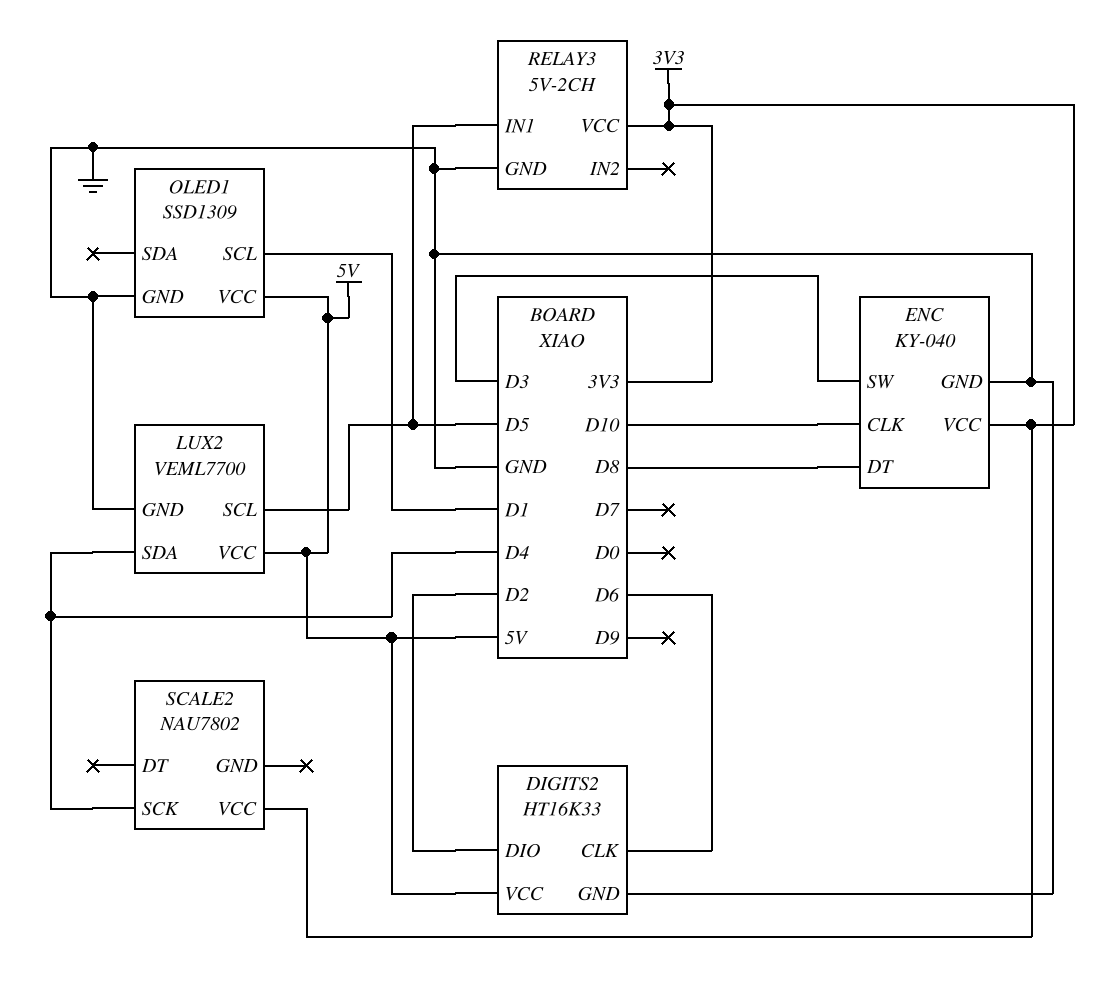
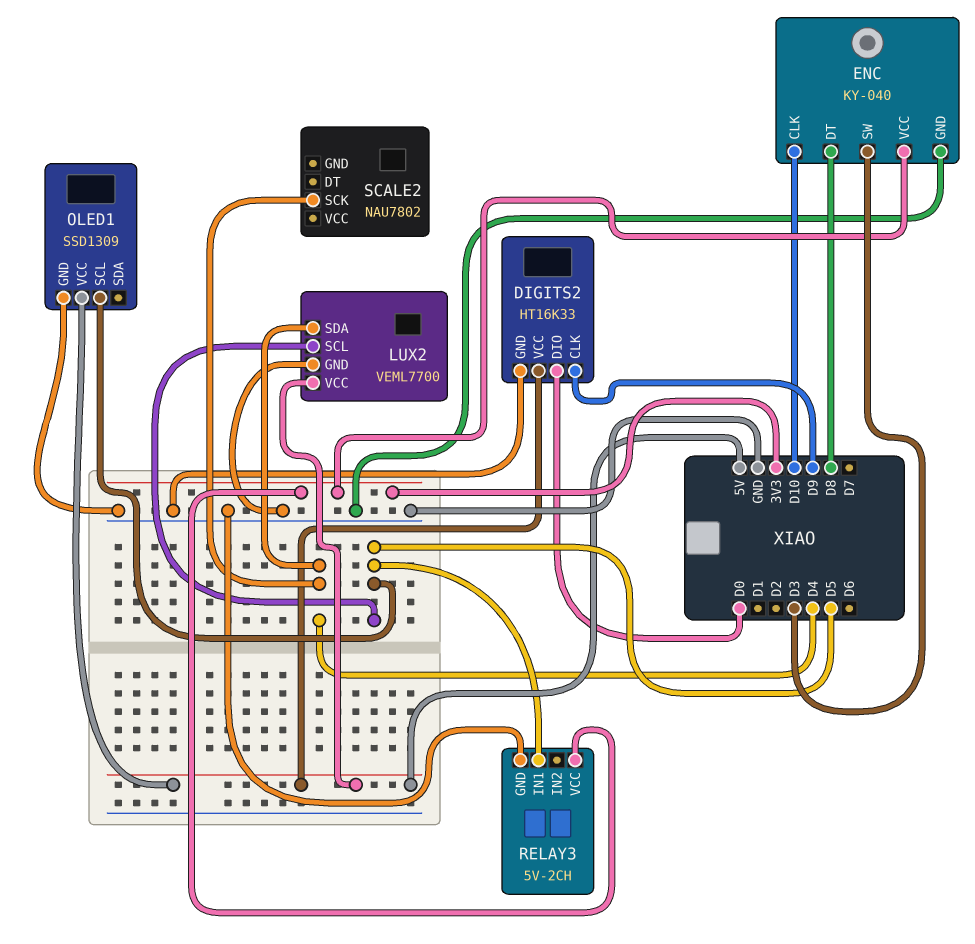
DIGITS2 pin CLK: D6 -> D9
DIGITS2 pin DIO: D2 -> D0
OLED1 pin SCL: D1 -> D5
SCALE2 pin VCC: 3V3 -> none

